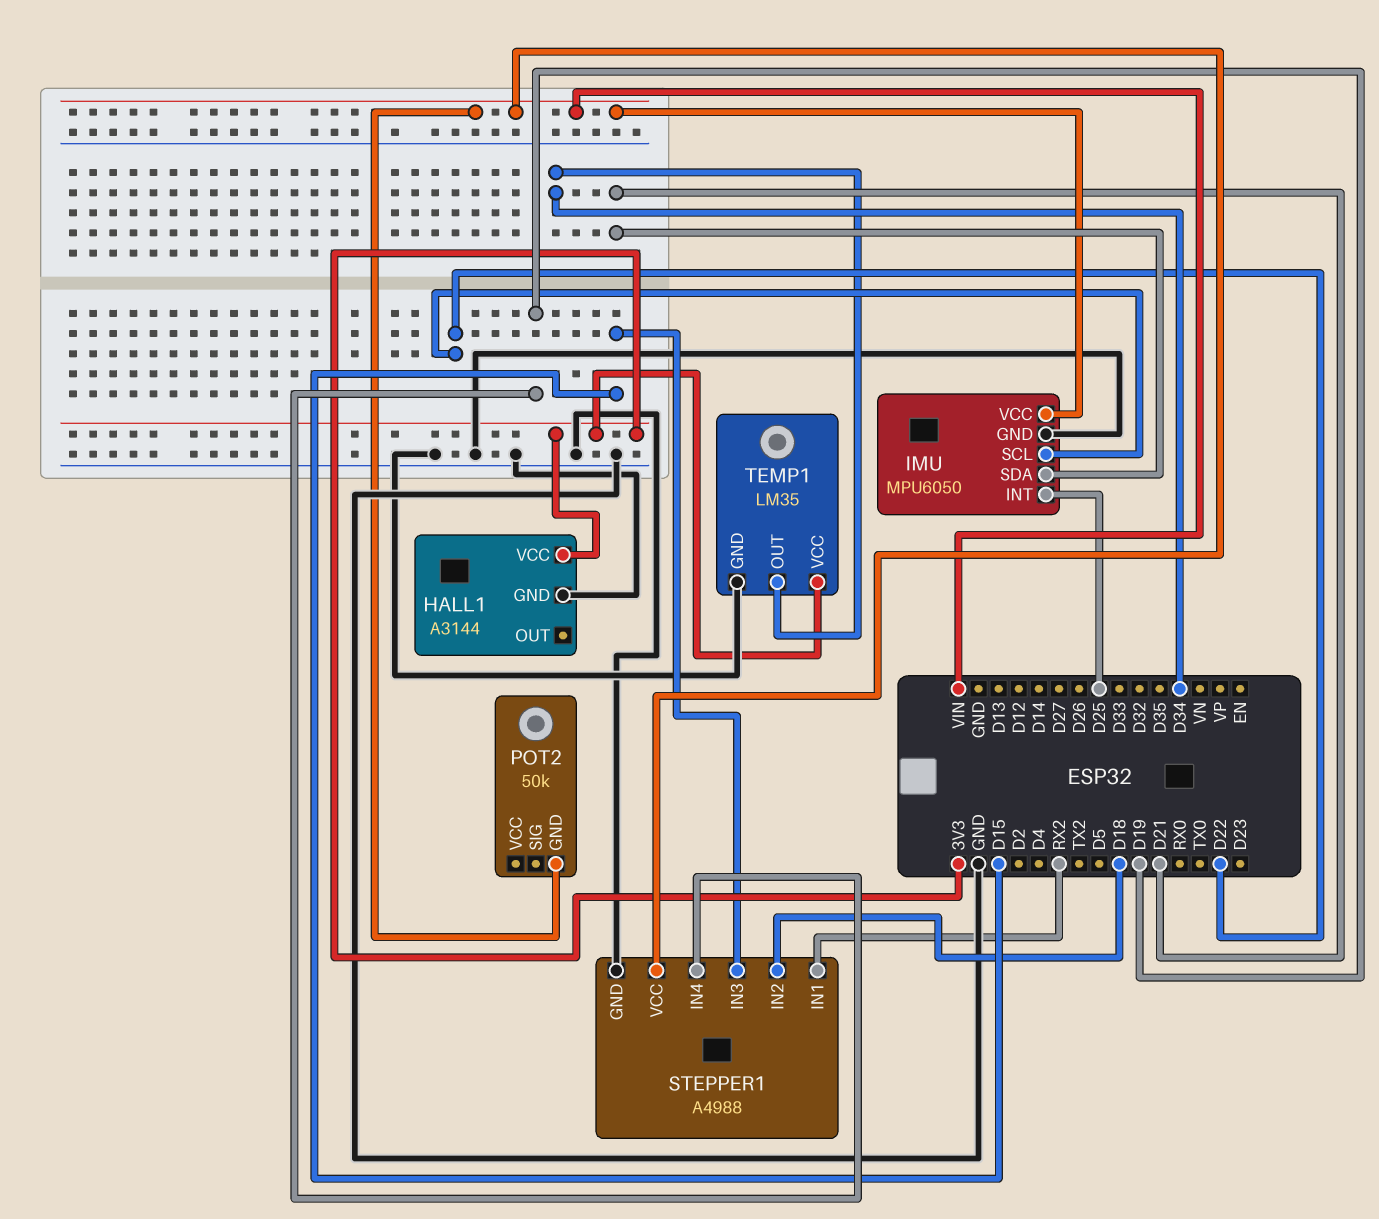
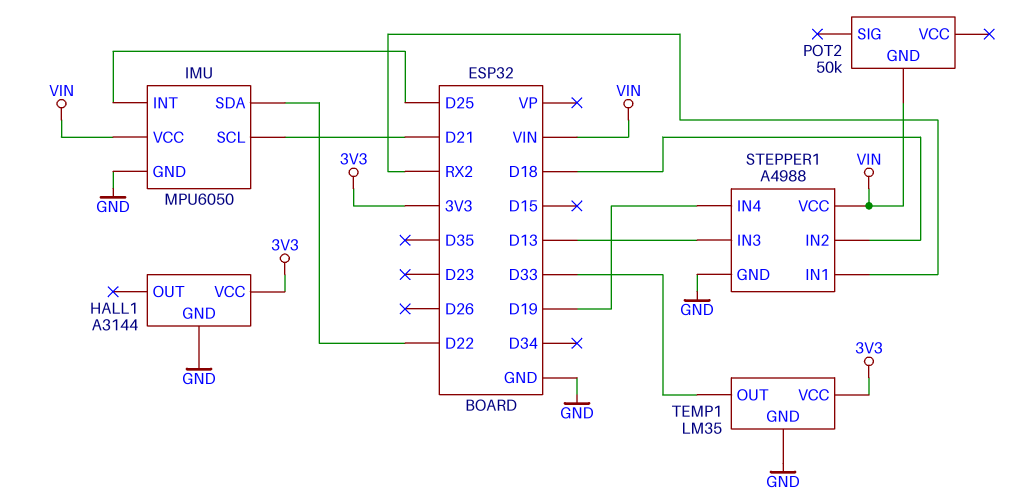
IMU pin SCL: D22 -> D21
IMU pin SDA: D21 -> D22
STEPPER1 pin IN3: D15 -> D13
TEMP1 pin OUT: D34 -> D33

